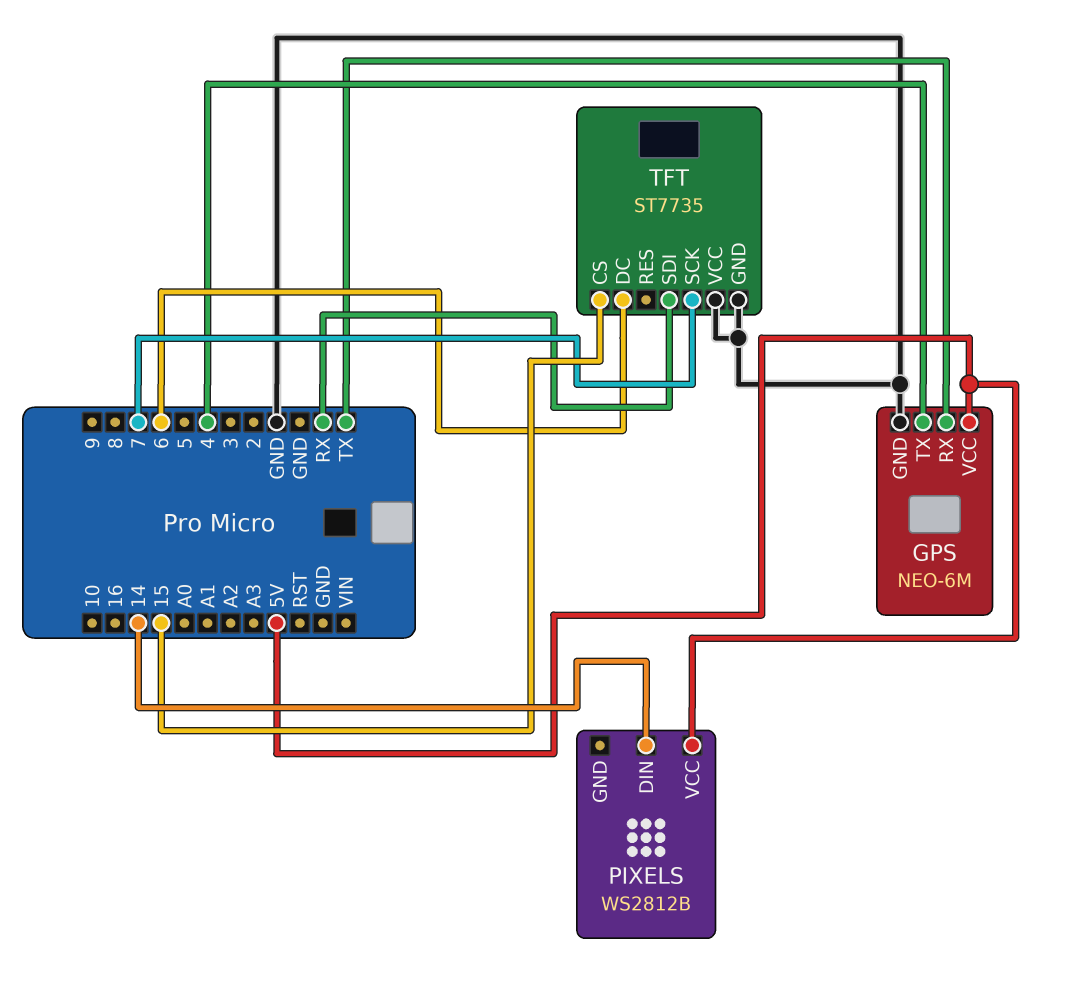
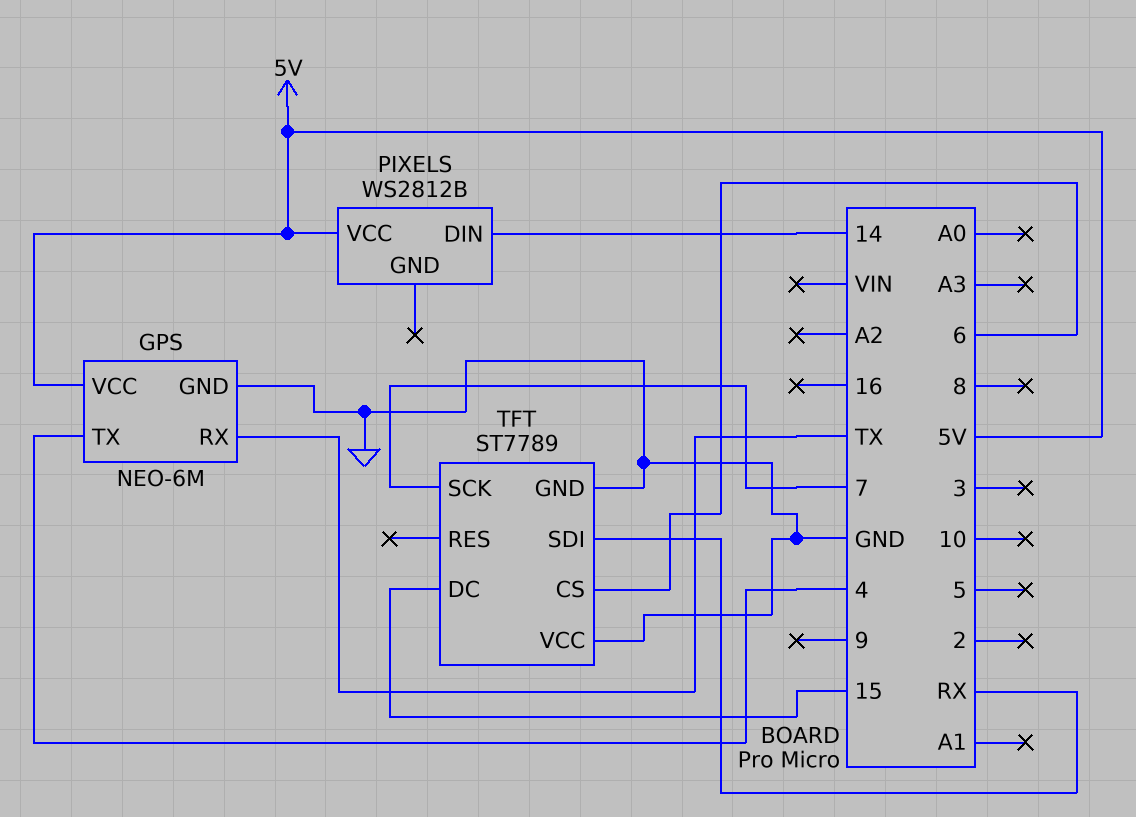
TFT: ST7735 -> ST7789
TFT pin CS: 15 -> 6
TFT pin DC: 6 -> 15

